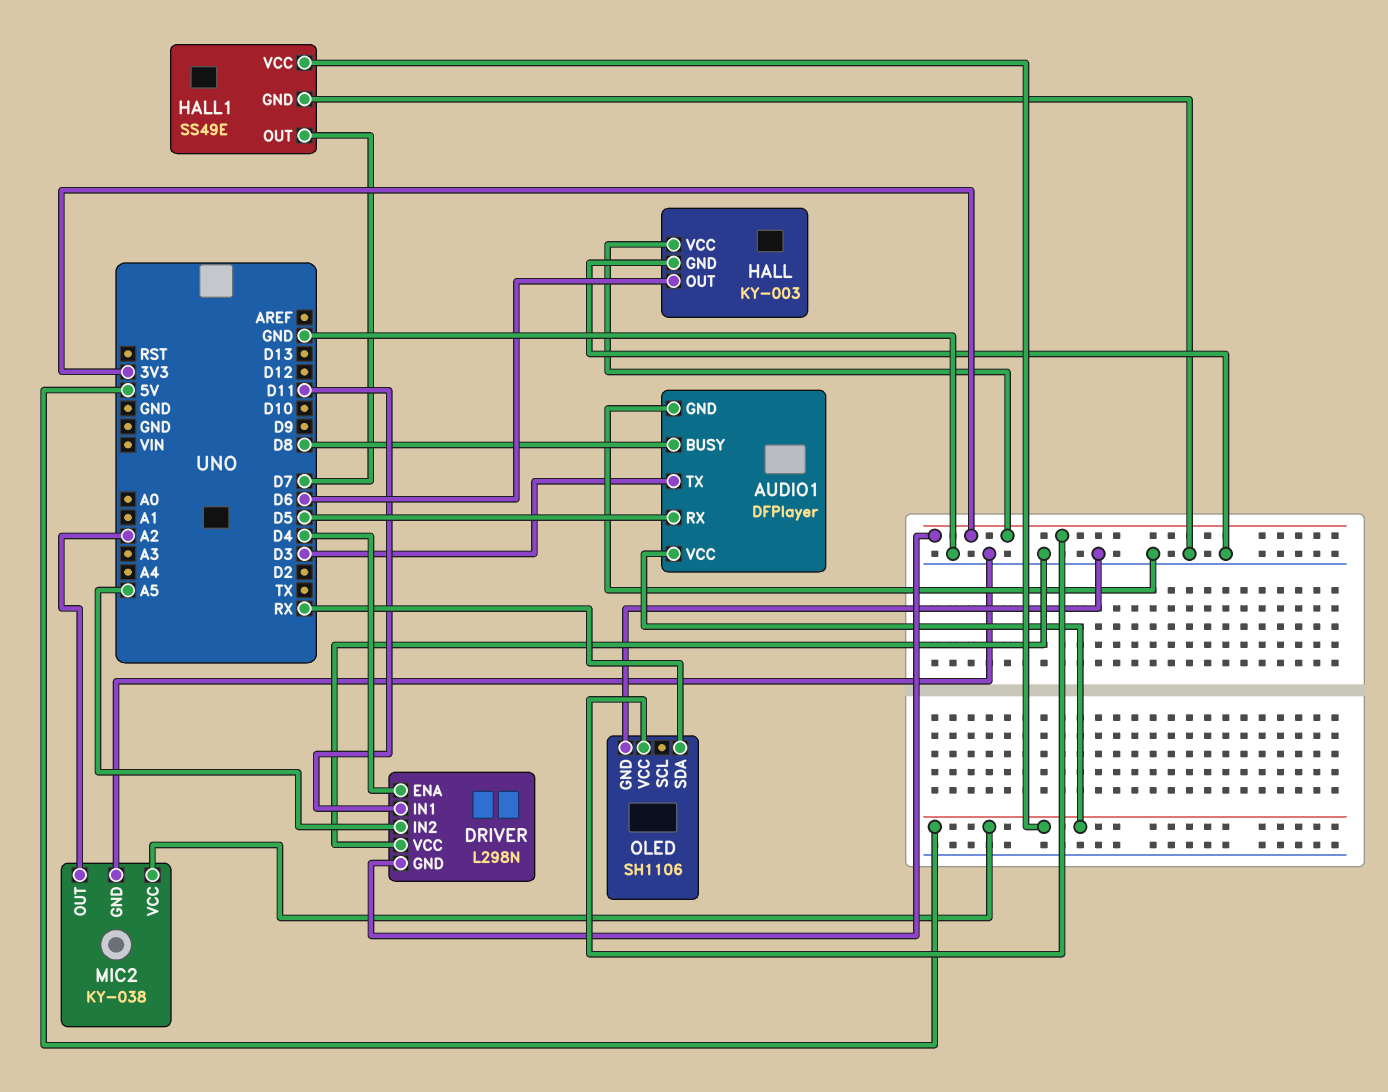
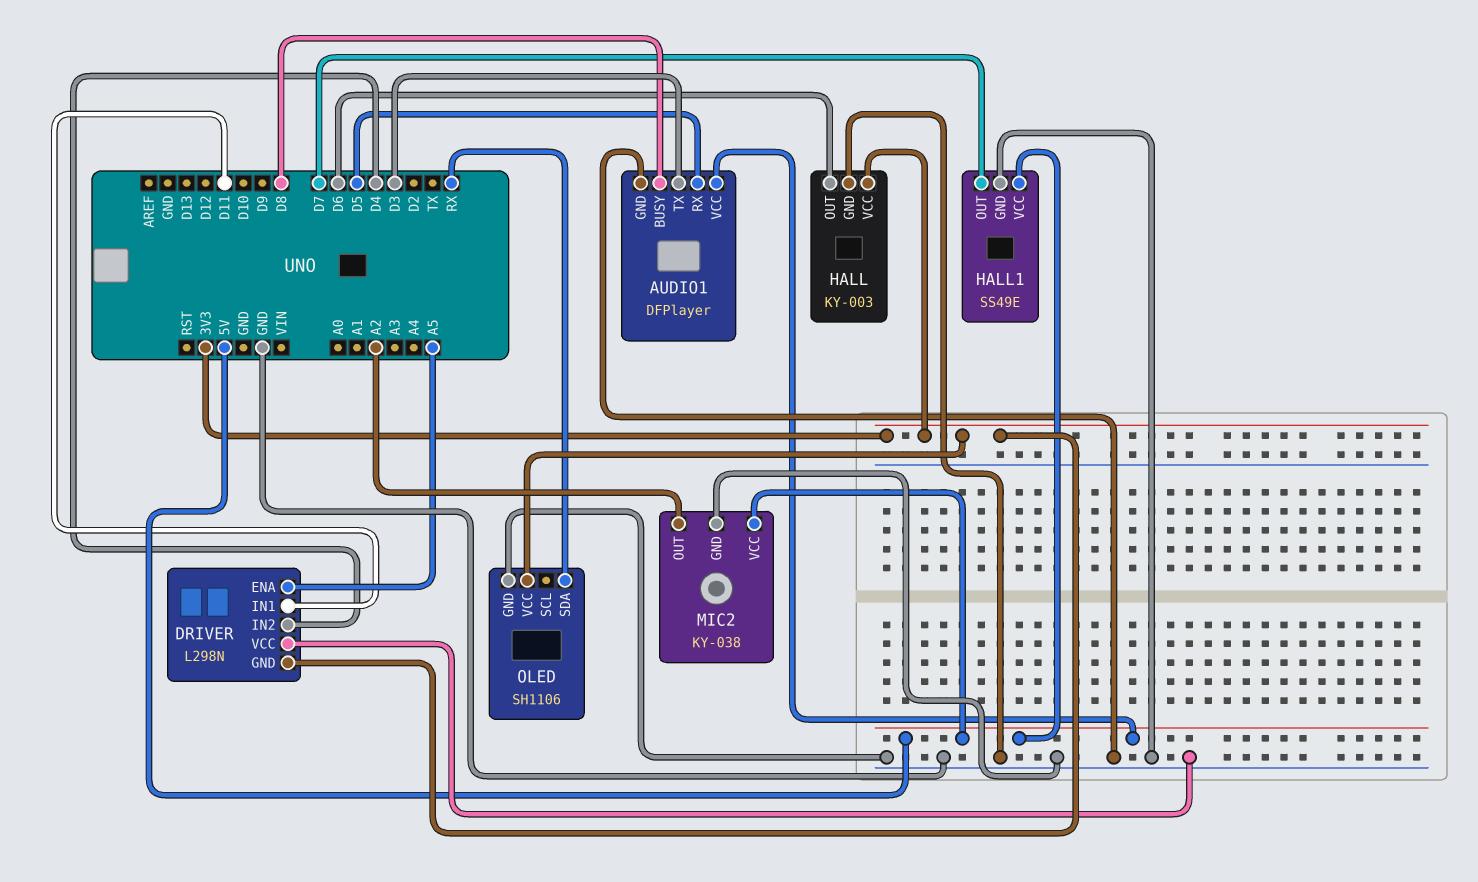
DRIVER pin ENA: D4 -> A5
DRIVER pin IN2: A5 -> D4

